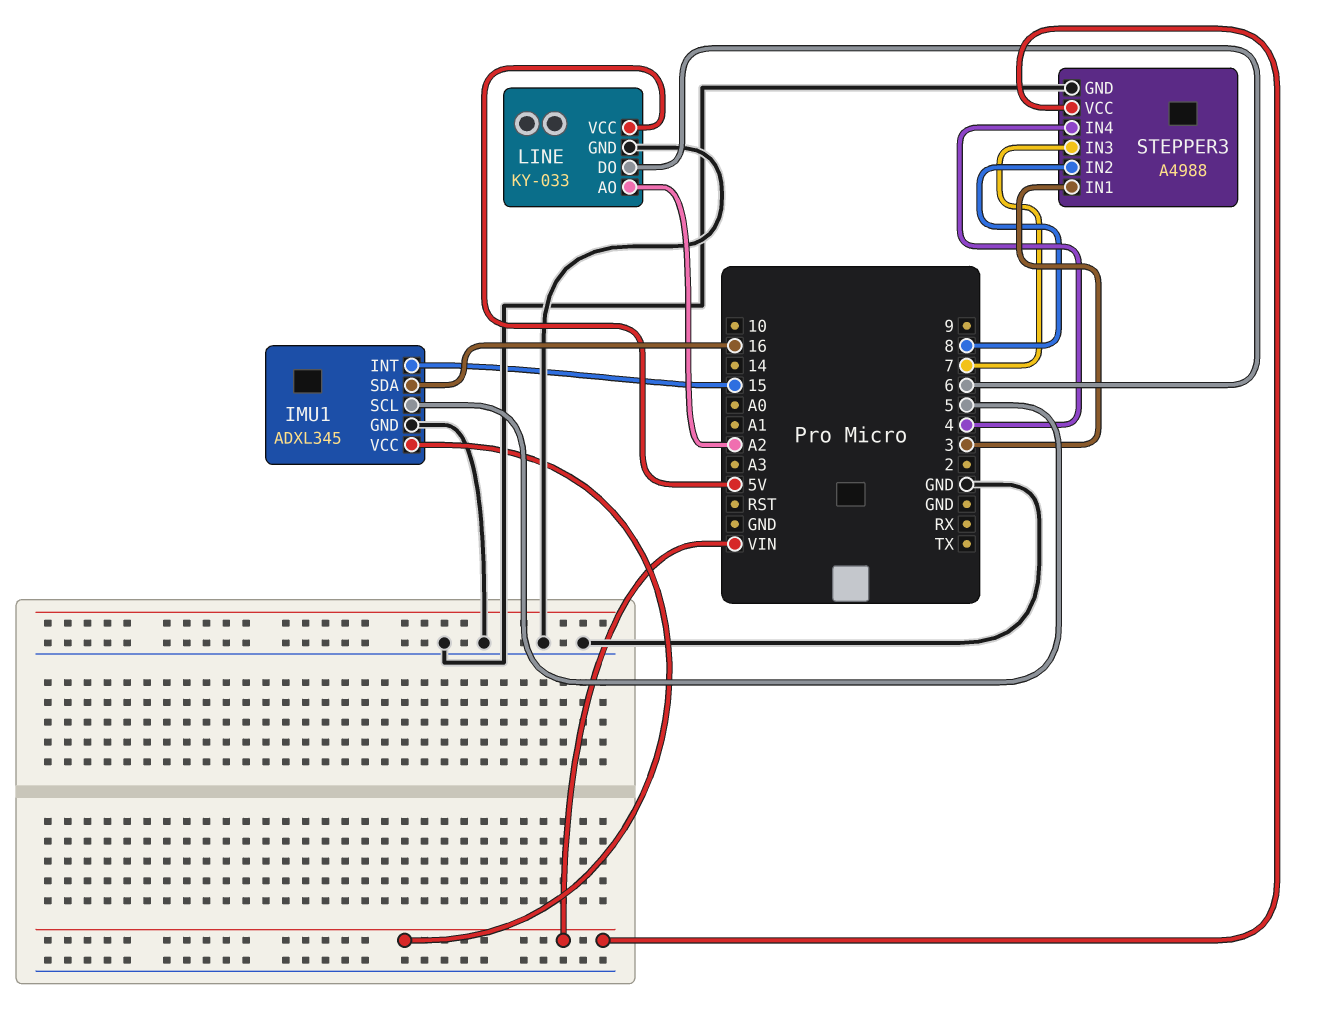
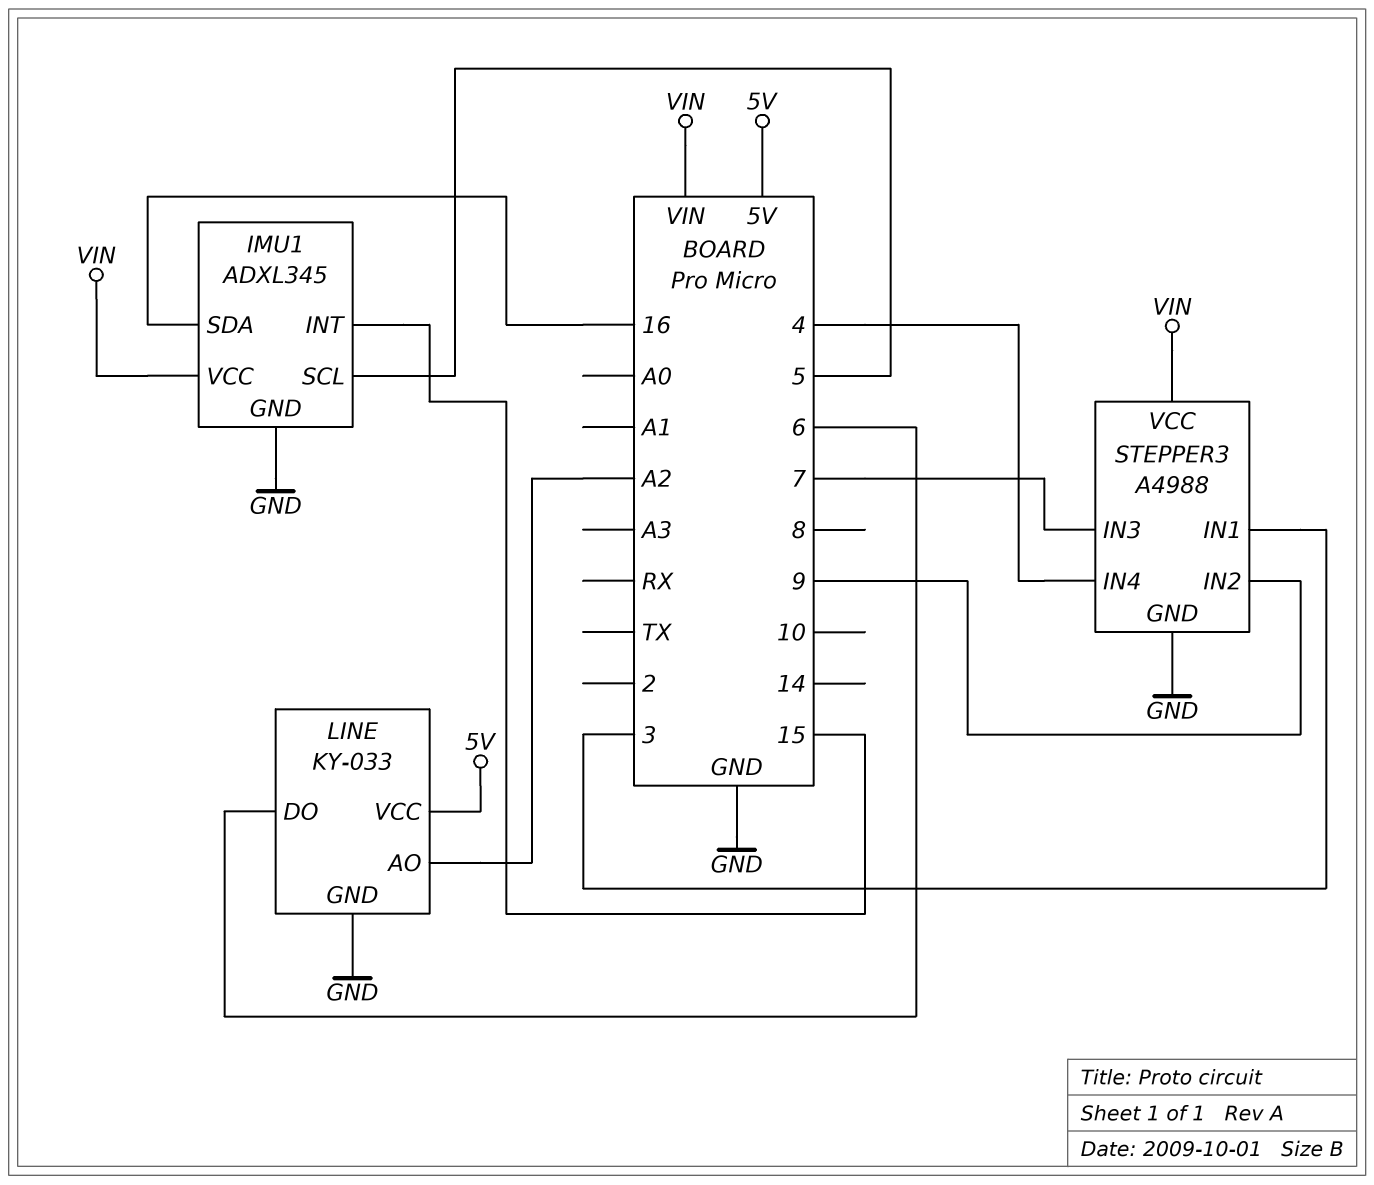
STEPPER3 pin IN2: 8 -> 9

